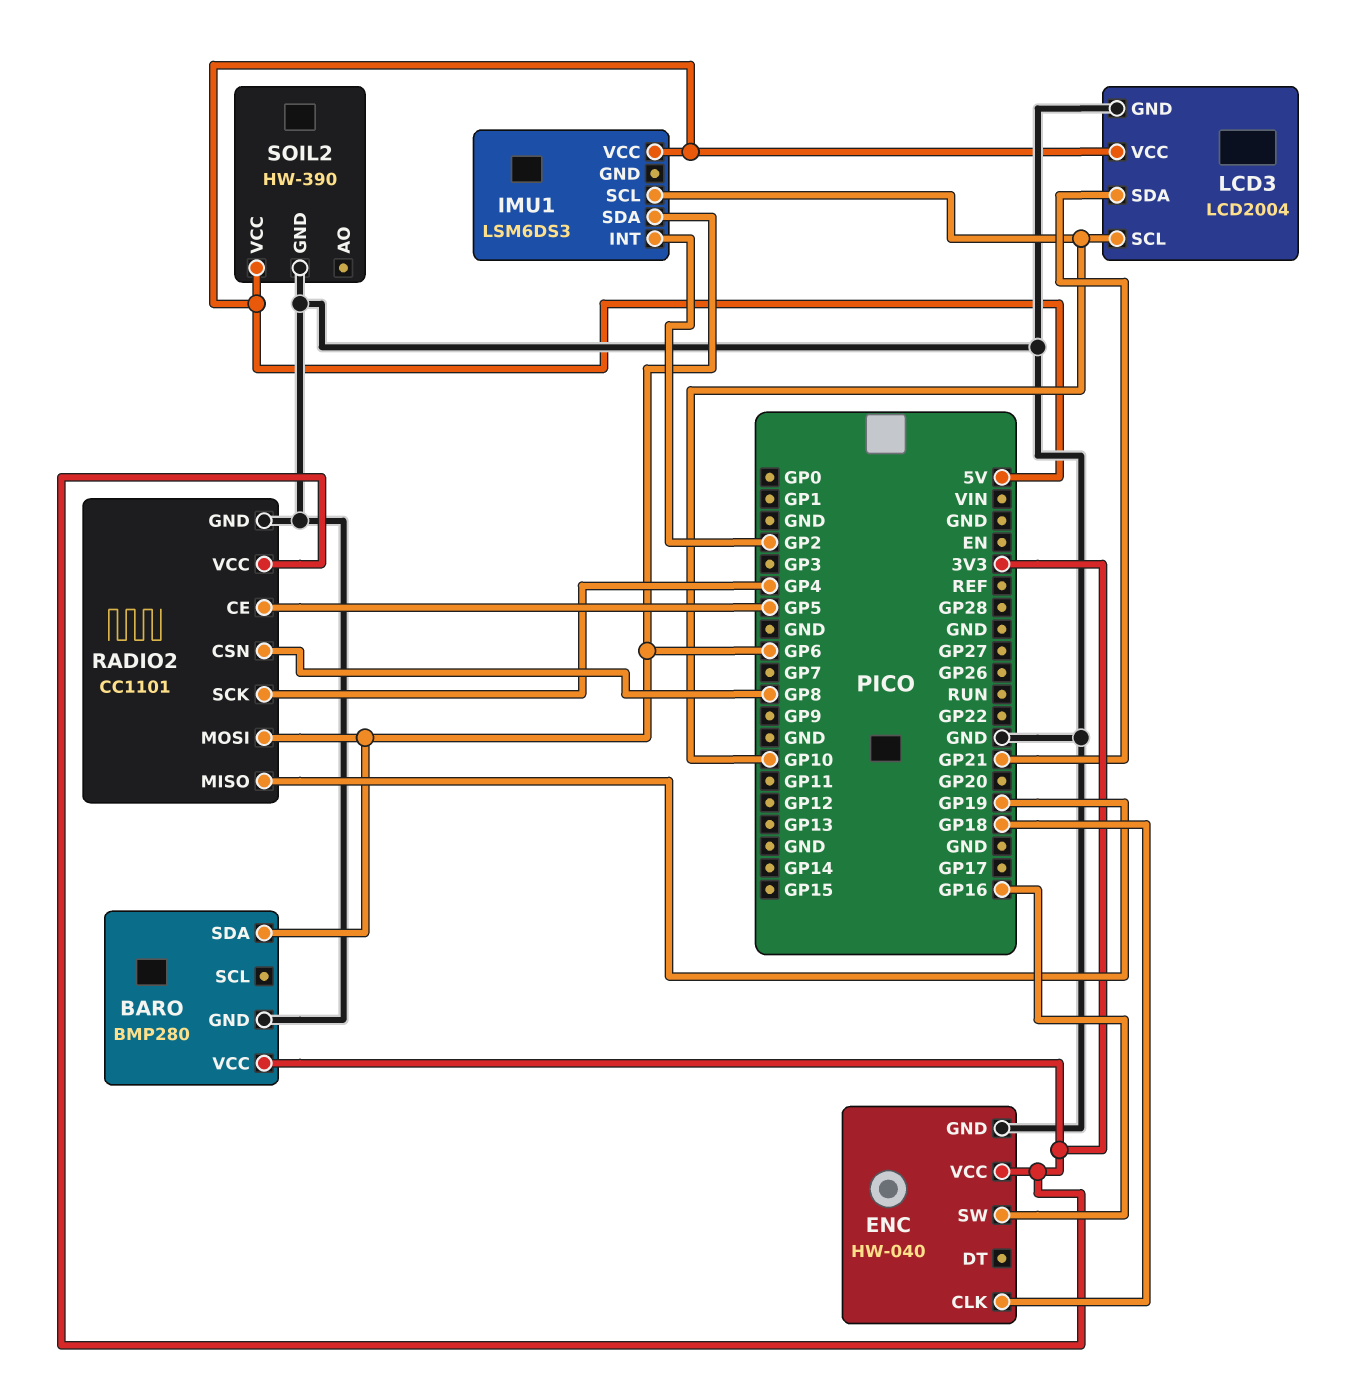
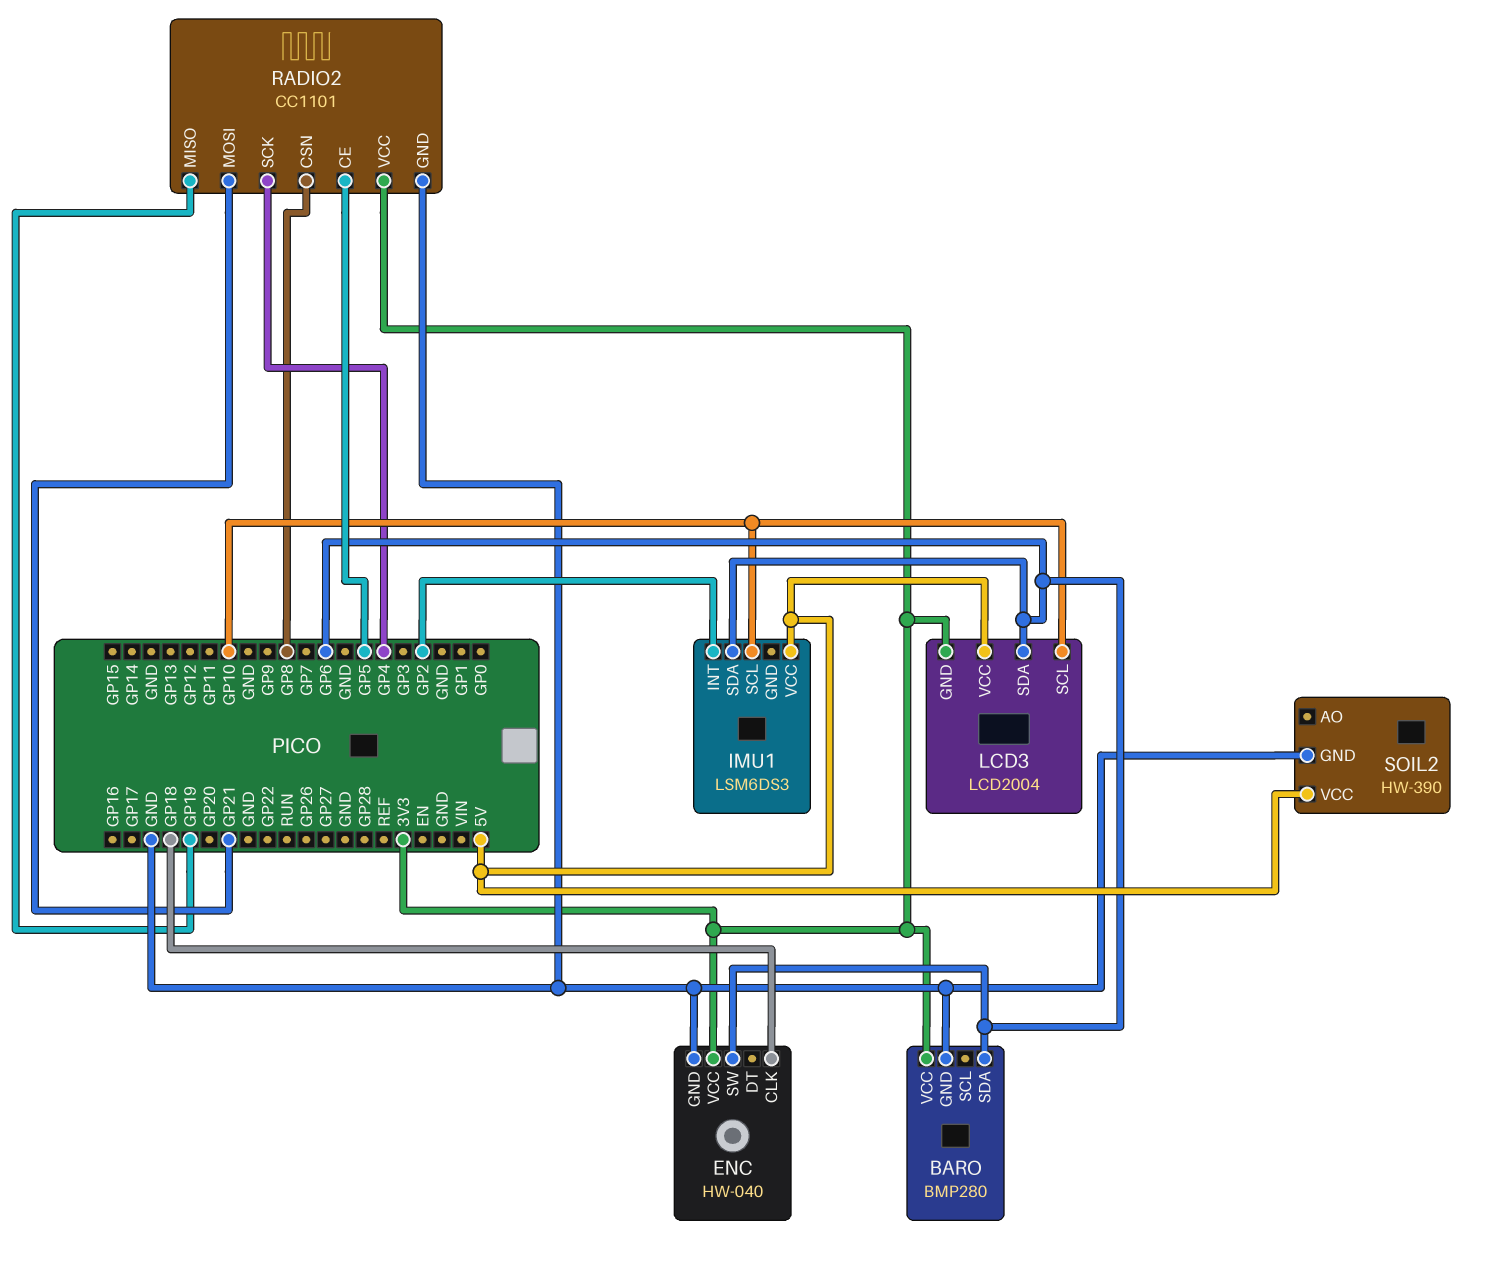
ENC pin SW: GP16 -> GP6
LCD3 pin GND: GND -> 3V3
LCD3 pin SDA: GP21 -> GP6
RADIO2 pin MOSI: GP6 -> GP21

